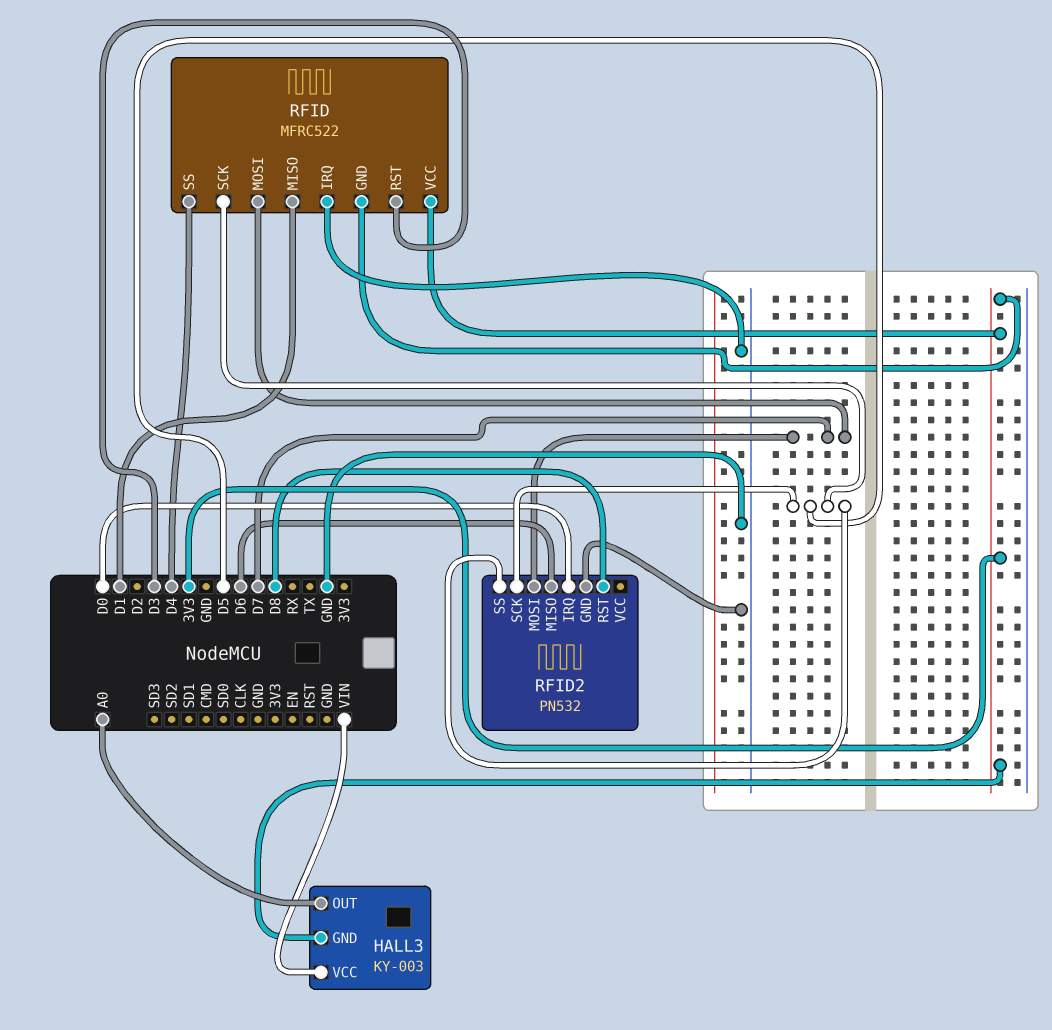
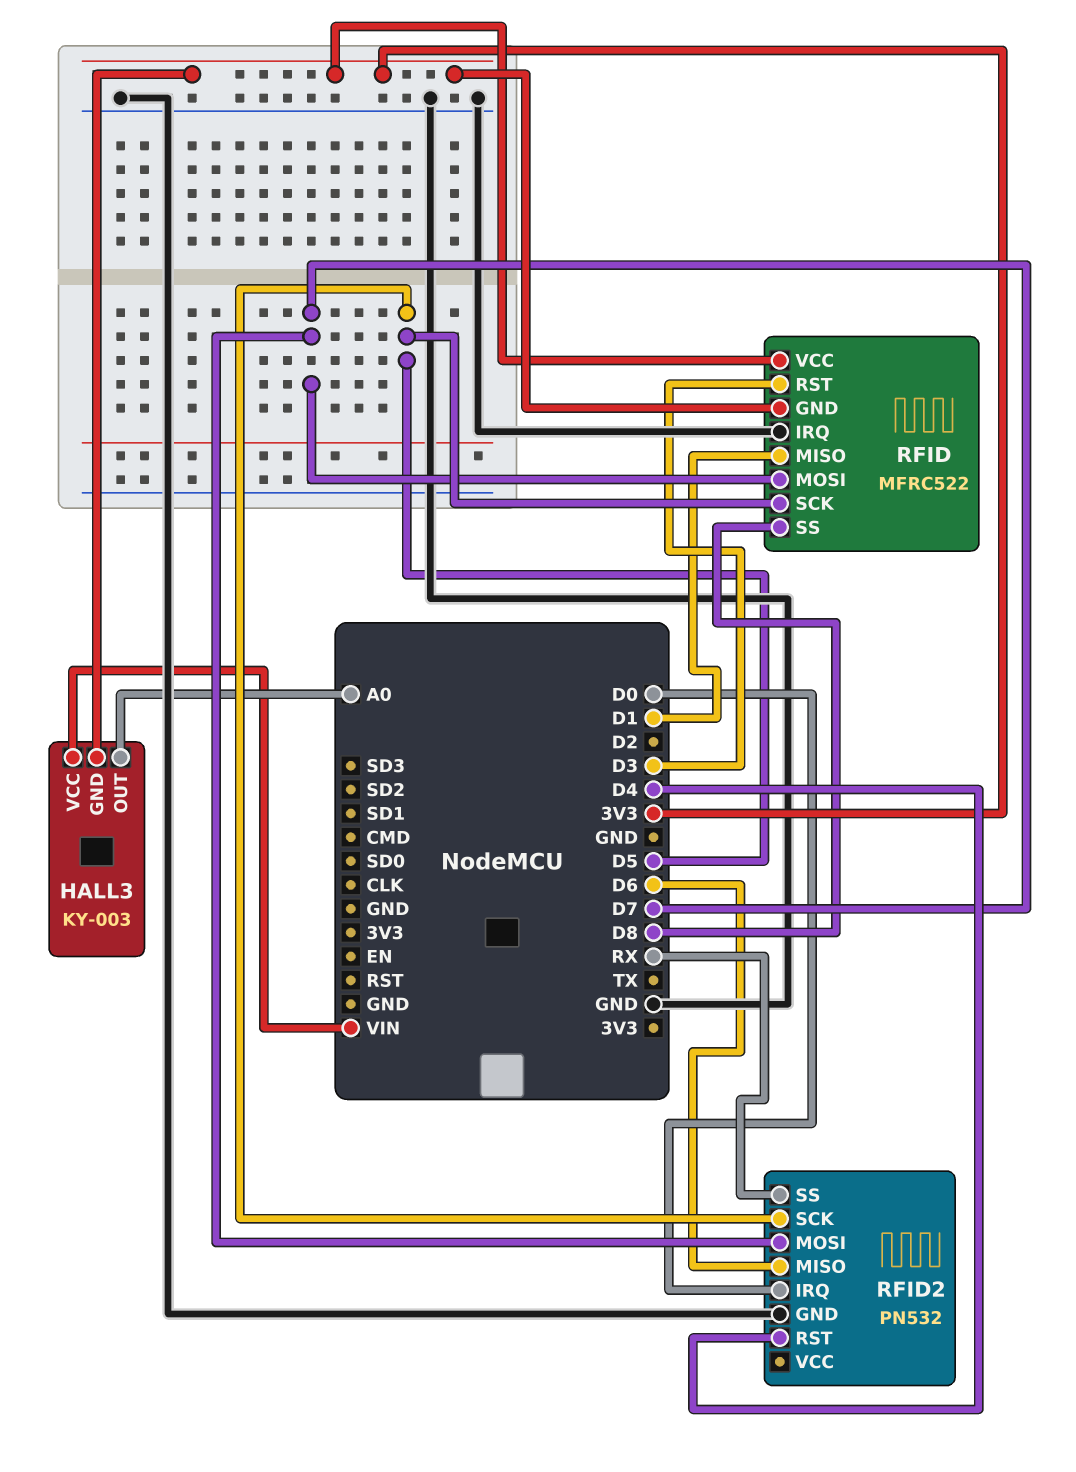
RFID pin SS: D4 -> D8
RFID2 pin RST: D8 -> D4
RFID2 pin SS: D5 -> RX

